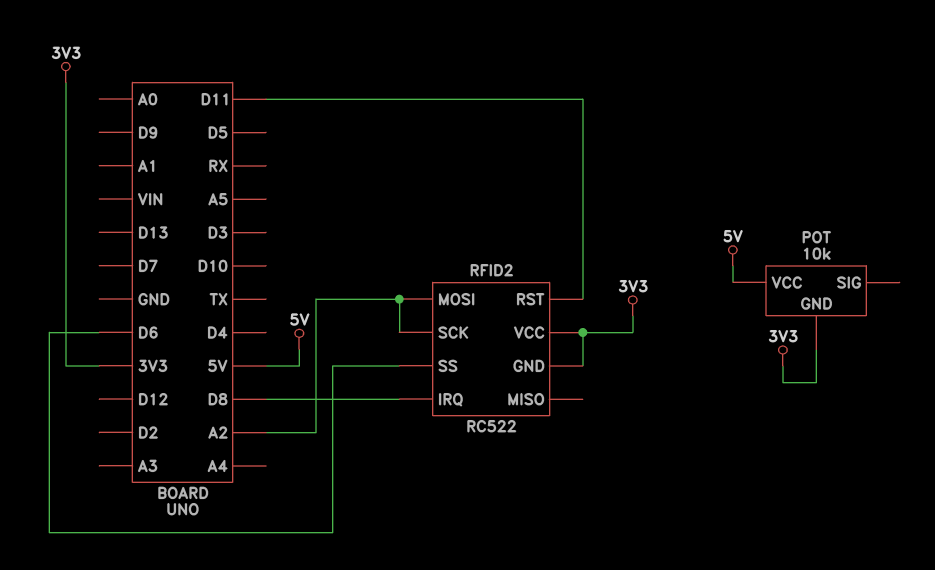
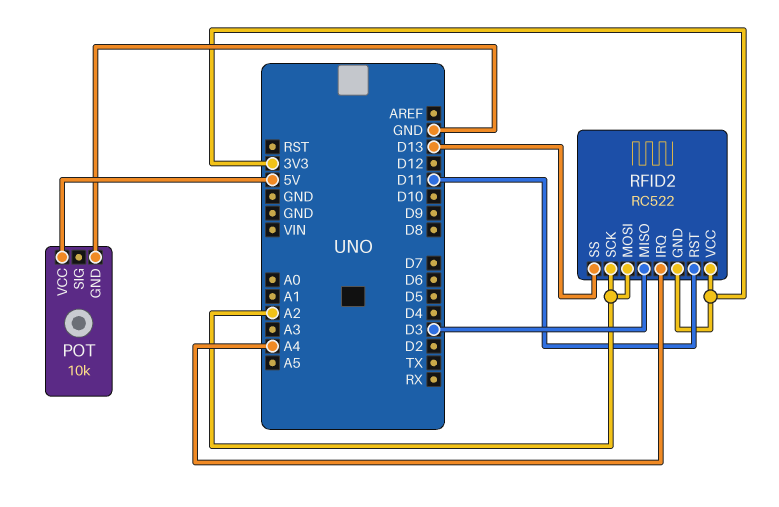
POT pin GND: 3V3 -> GND
RFID2 pin IRQ: D8 -> A4
RFID2 pin MISO: none -> D3
RFID2 pin SS: D6 -> D13

